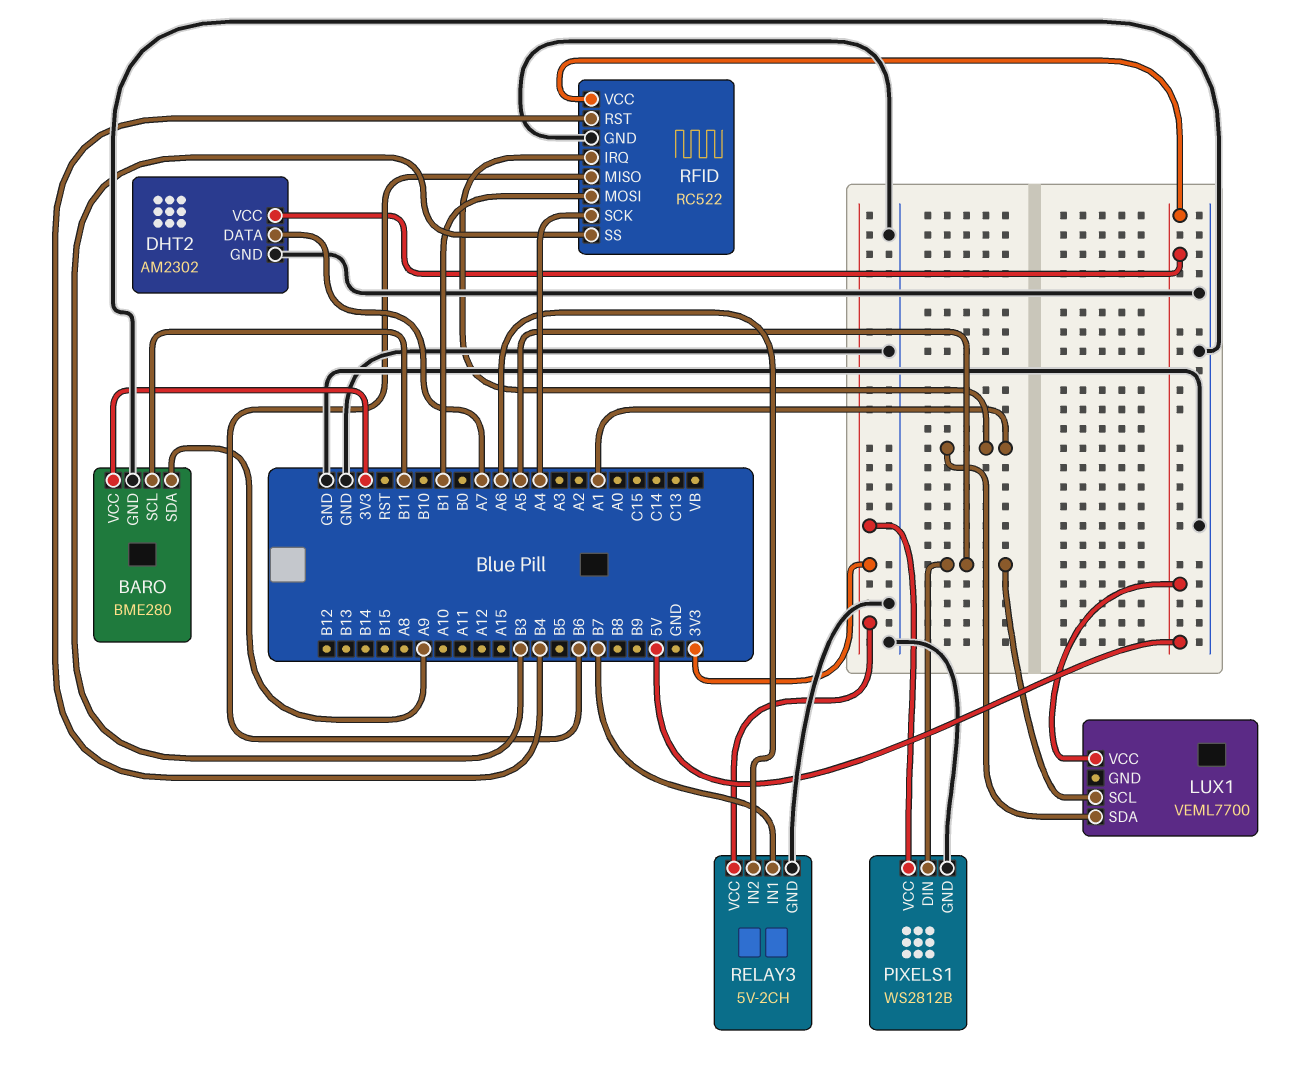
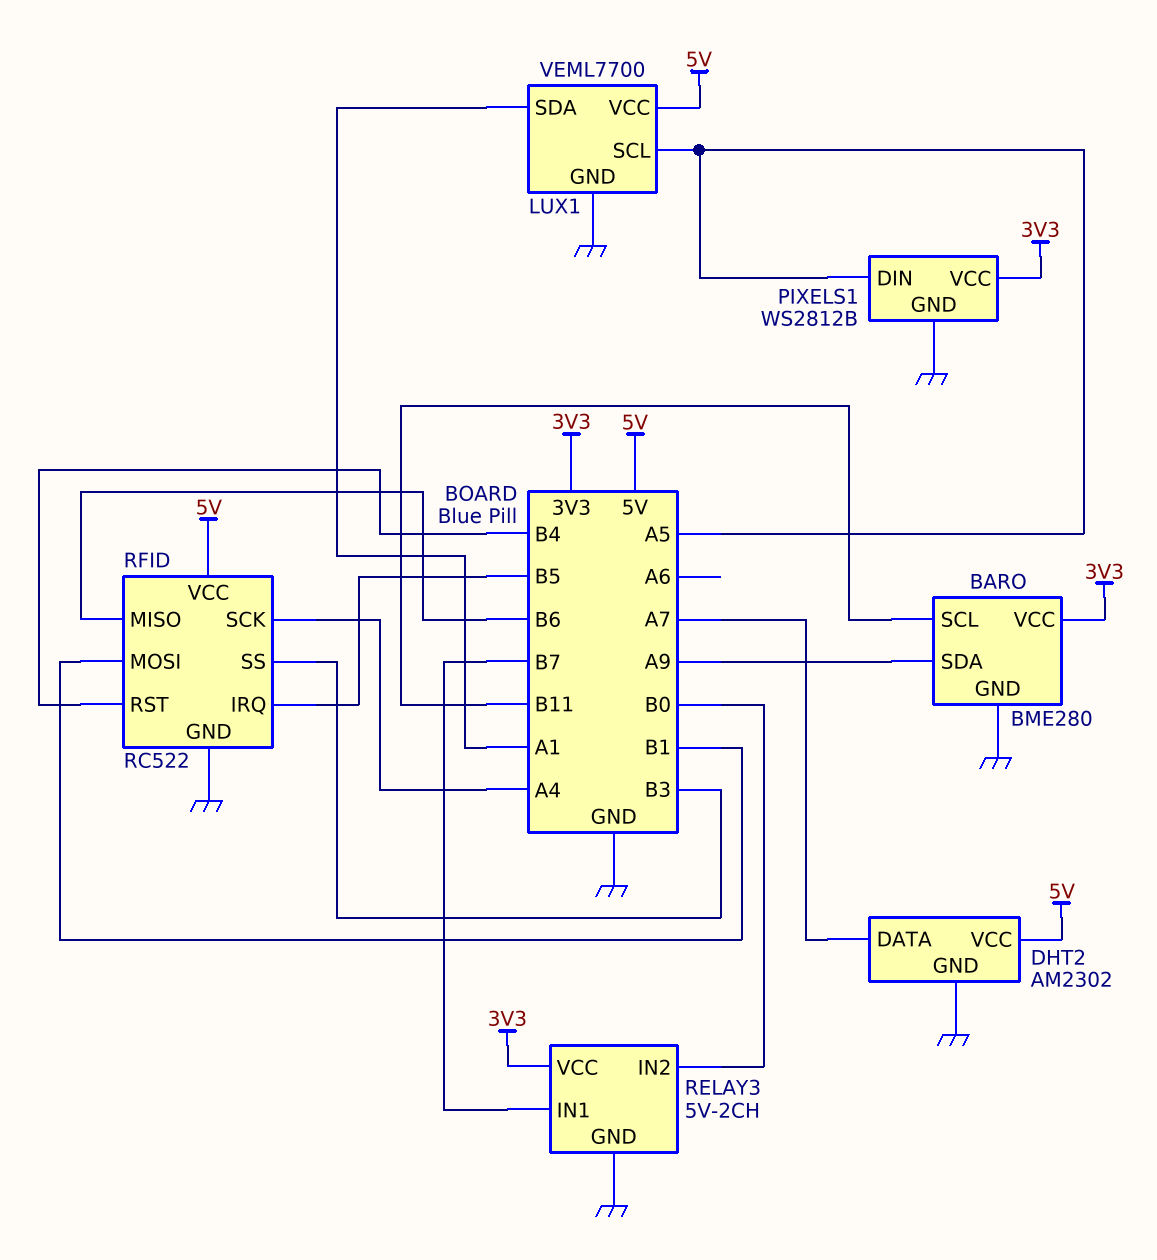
LUX1 pin GND: none -> GND
RELAY3 pin IN2: A6 -> B0
RFID pin IRQ: A1 -> B5

